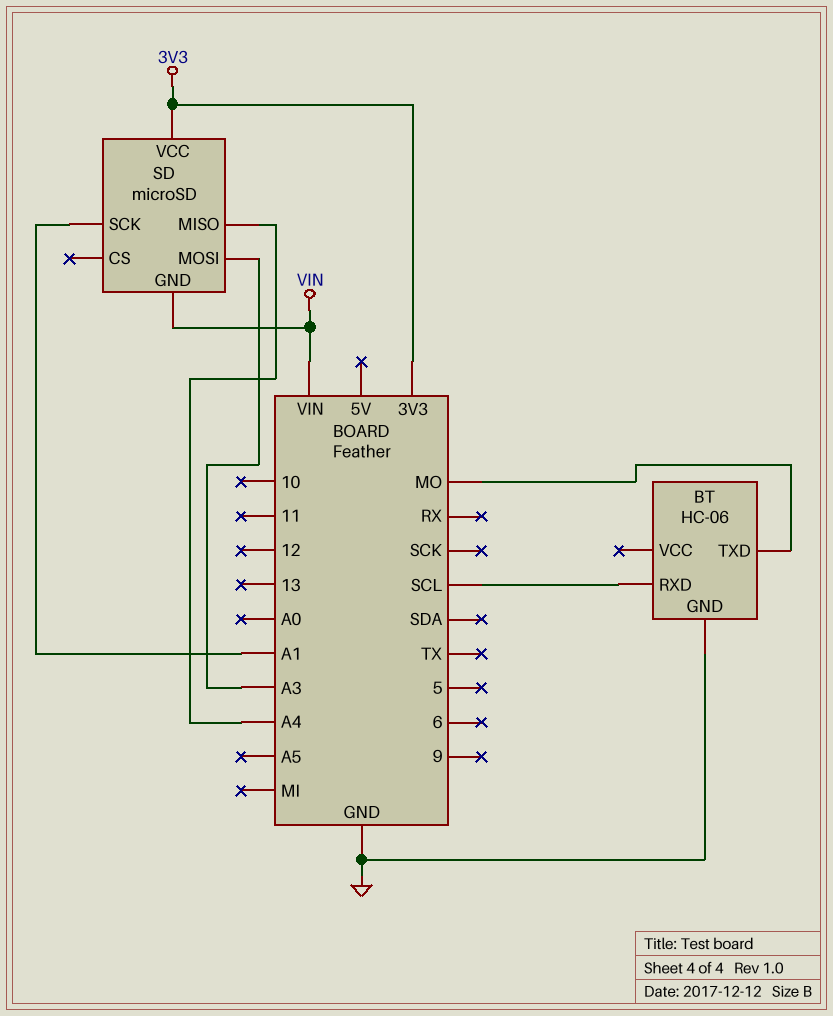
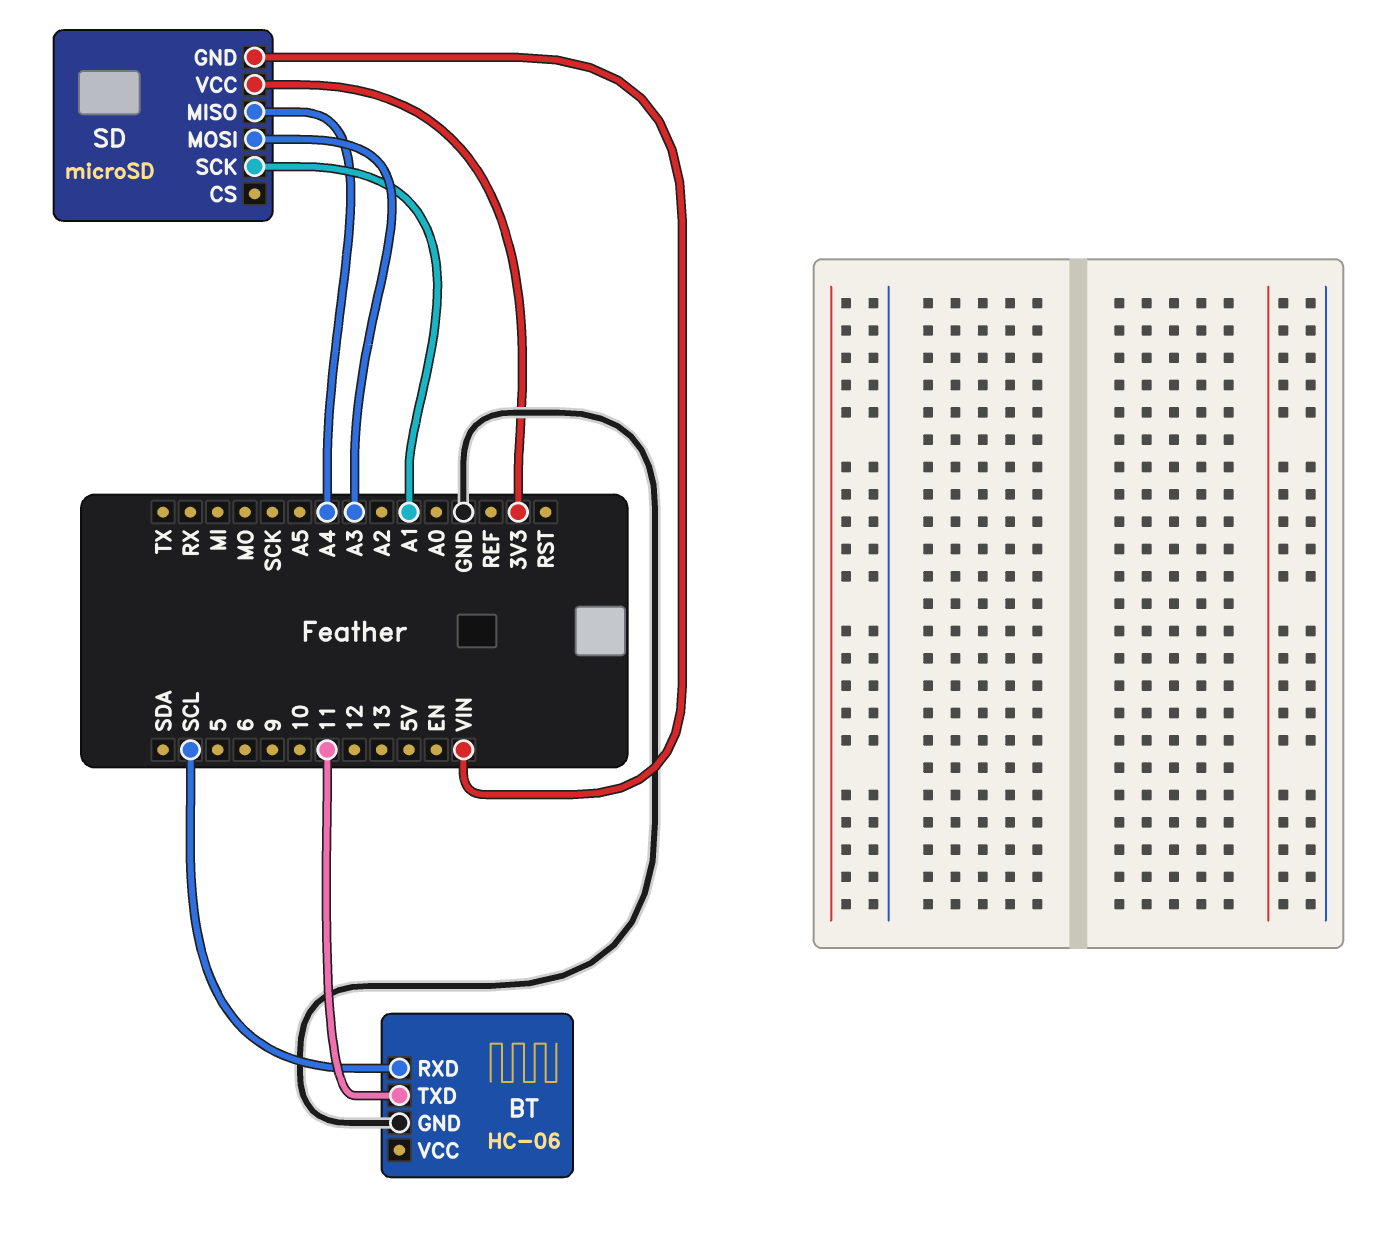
BT pin TXD: MO -> 11

